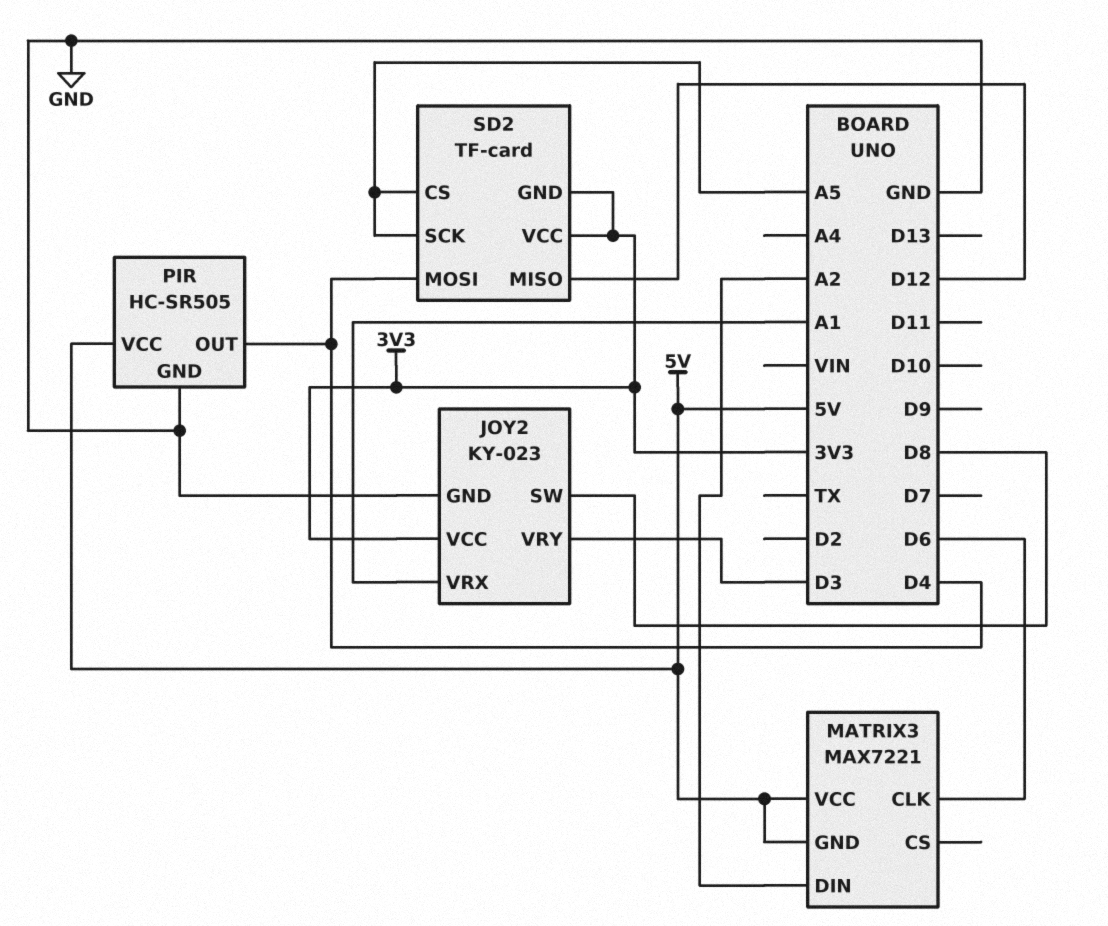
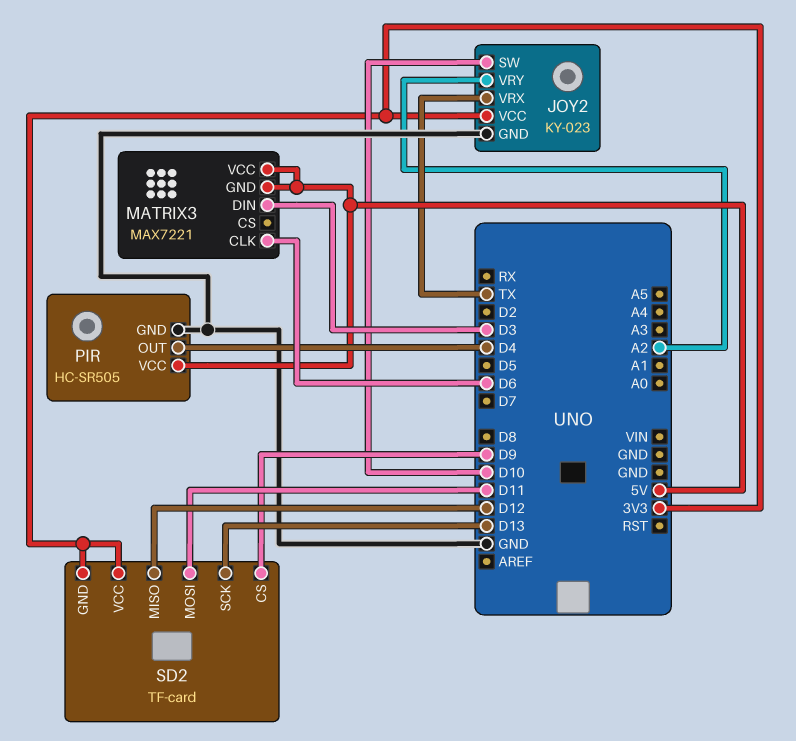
JOY2 pin SW: D8 -> D10
JOY2 pin VRX: A1 -> TX
JOY2 pin VRY: D3 -> A2
MATRIX3 pin DIN: A2 -> D3
SD2 pin CS: A5 -> D9
SD2 pin MOSI: D4 -> D11
SD2 pin SCK: A5 -> D13

